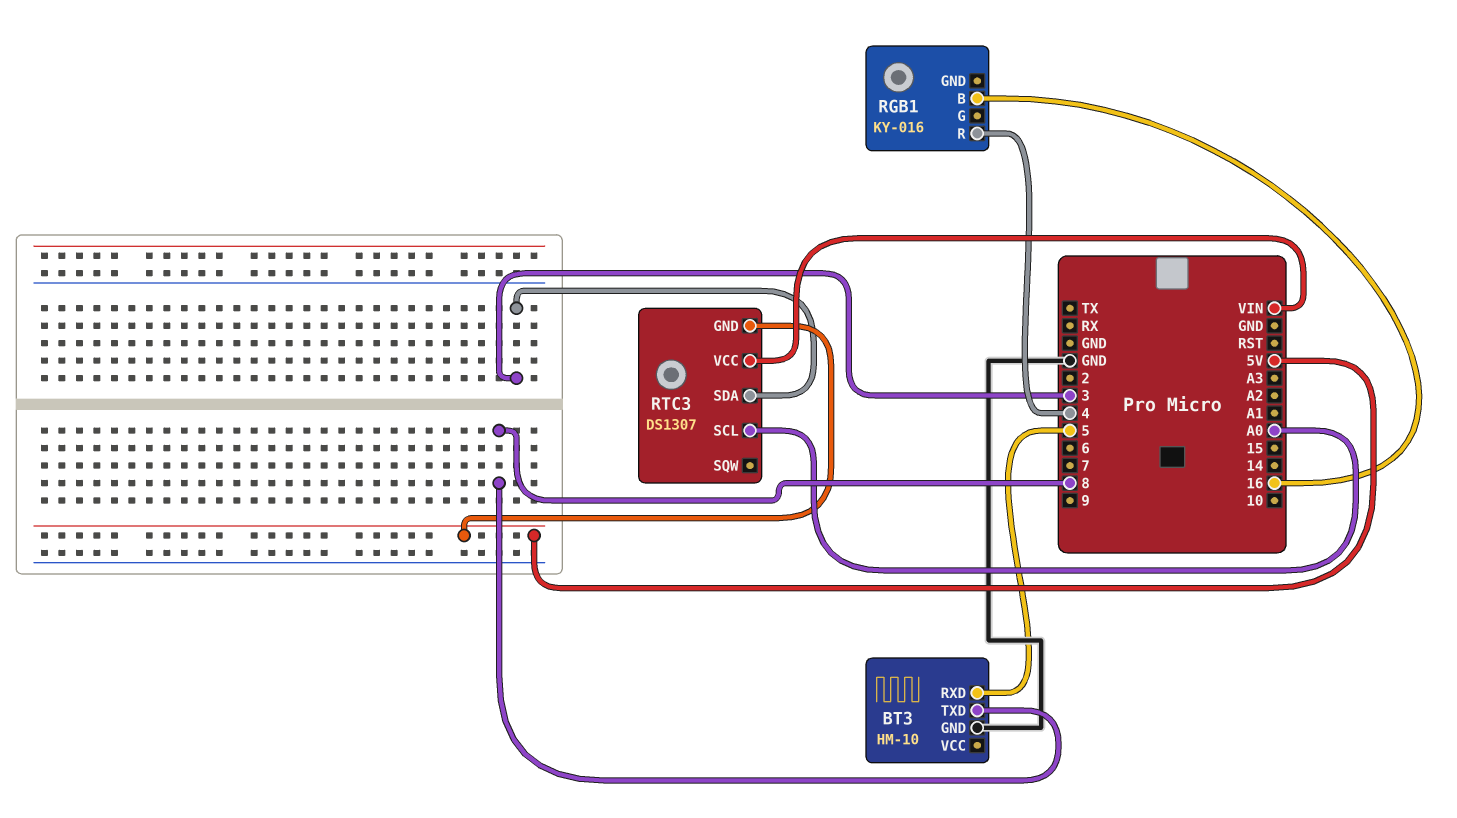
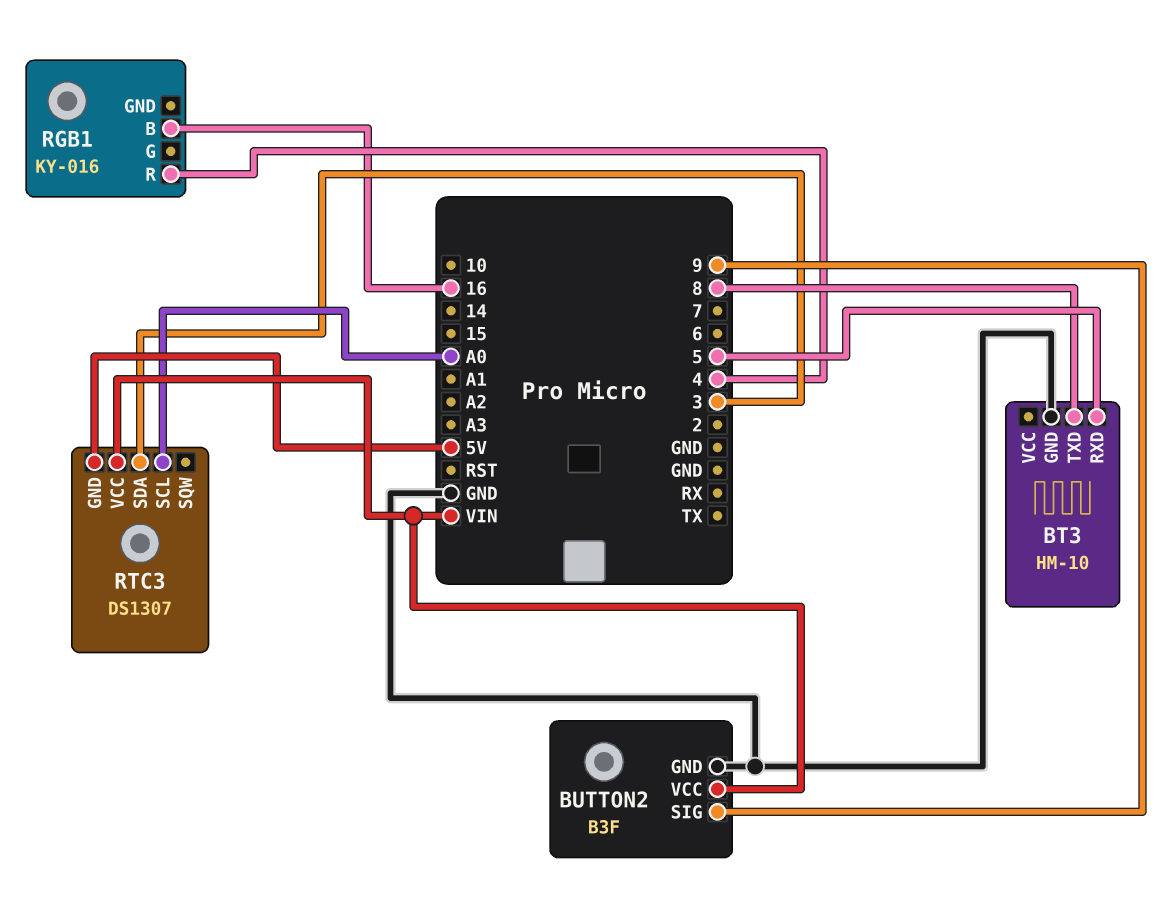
BUTTON2: none -> B3F
BUTTON2 pin GND: none -> GND
BUTTON2 pin SIG: none -> 9
BUTTON2 pin VCC: none -> VIN

